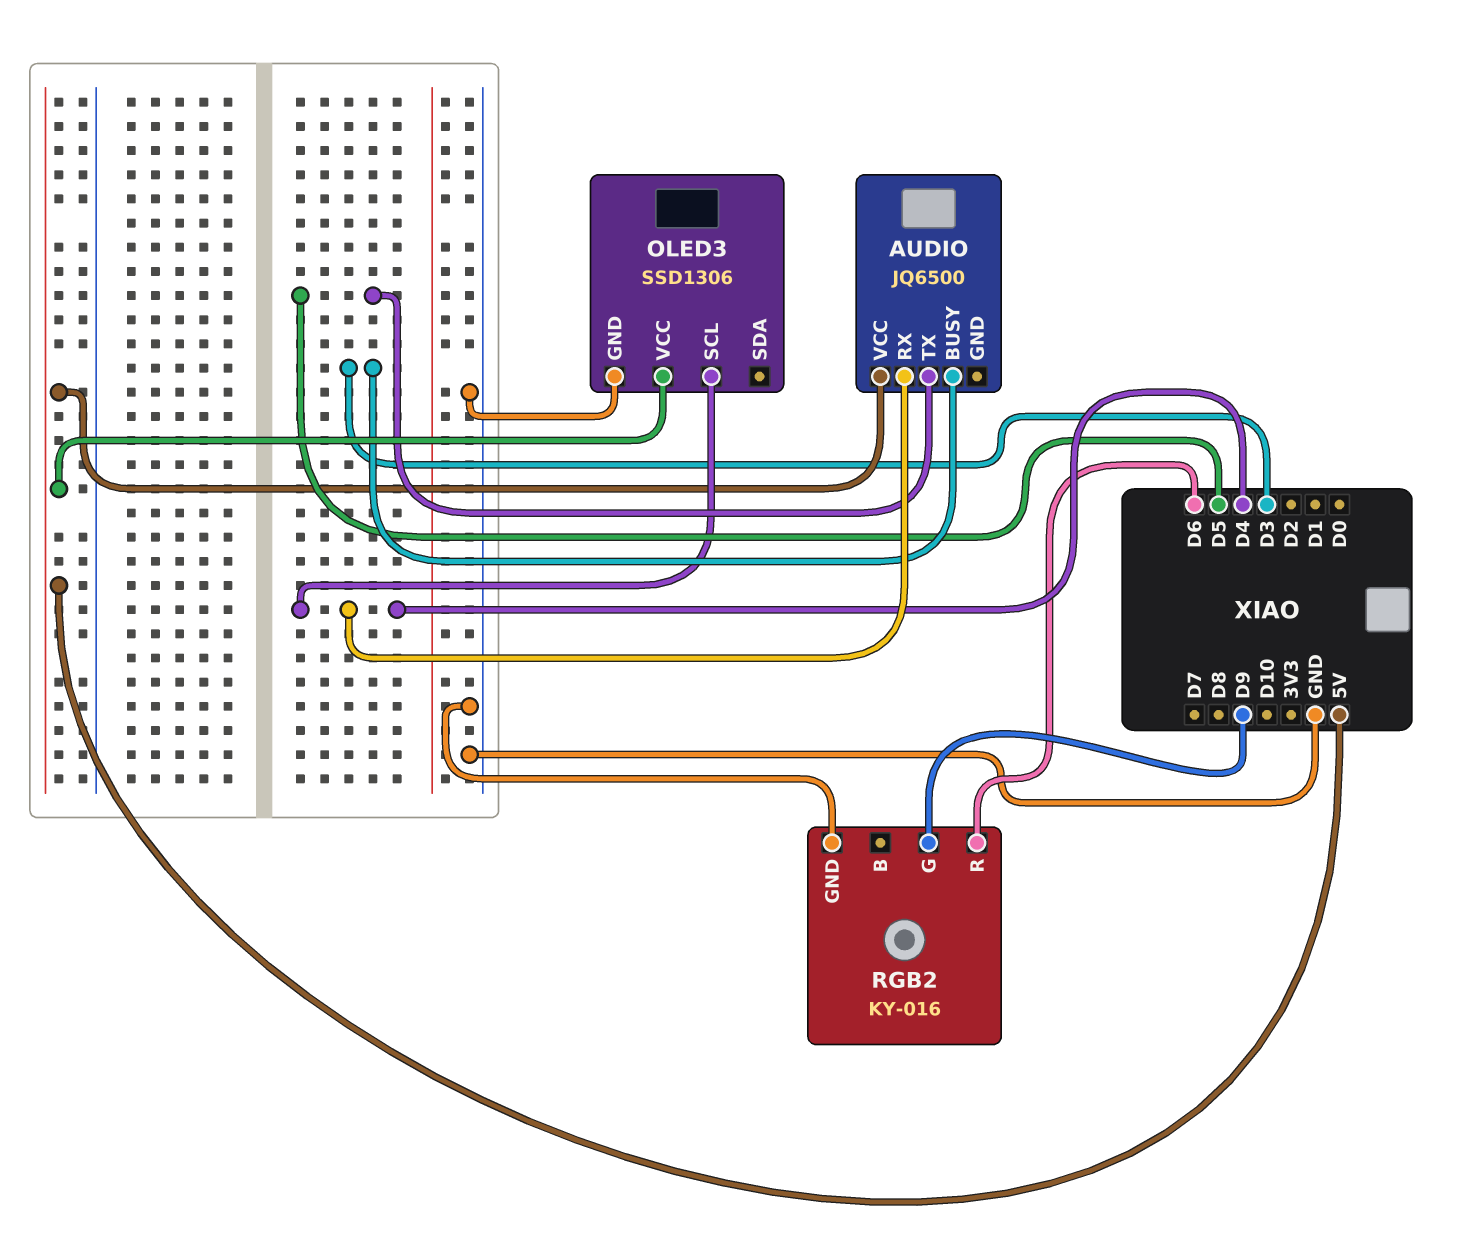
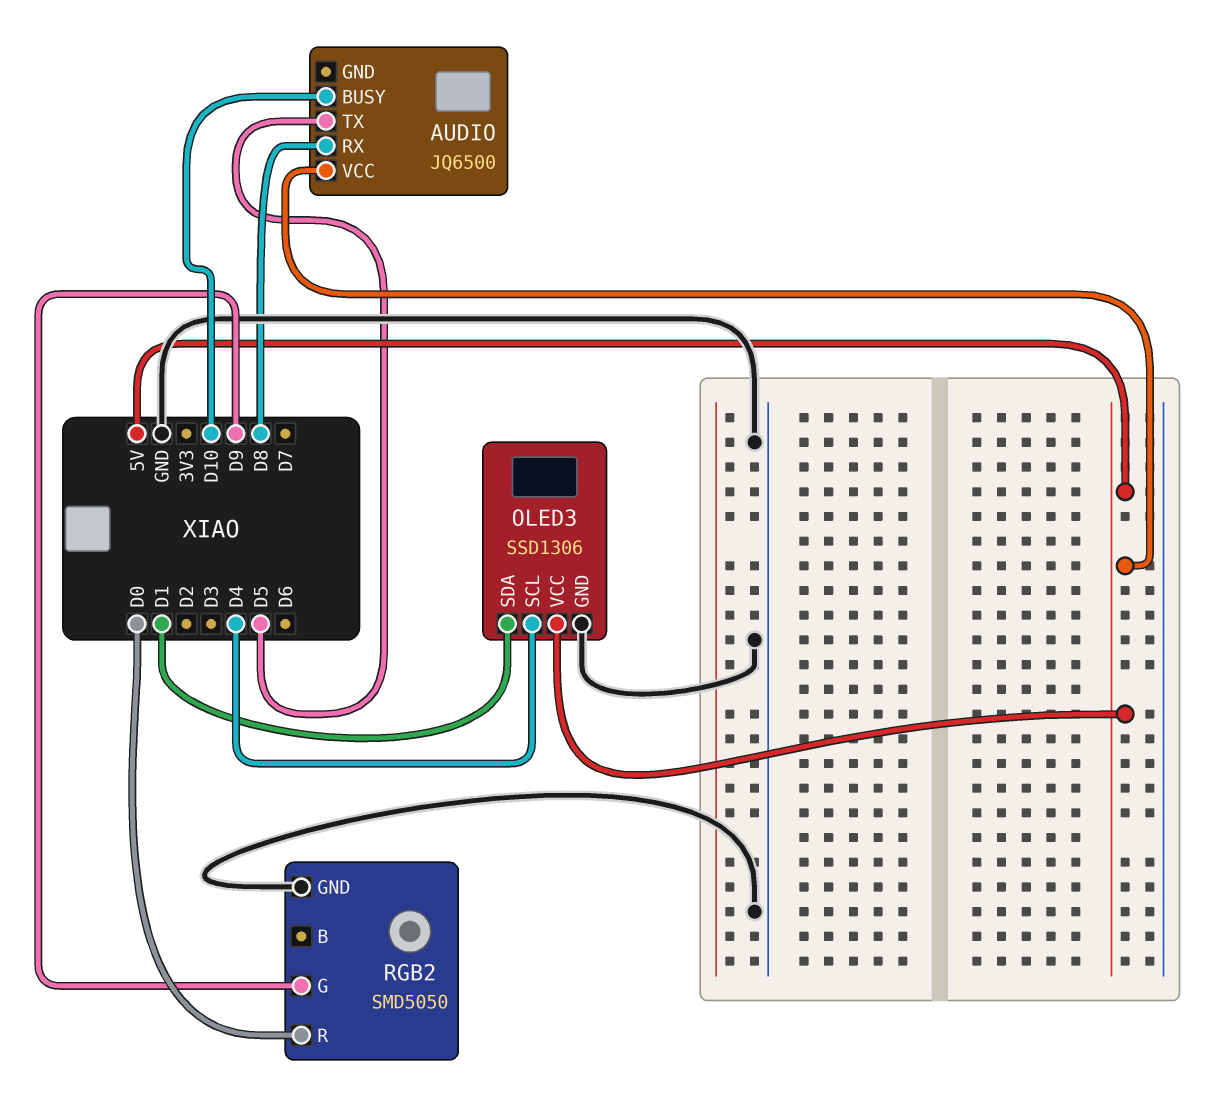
AUDIO pin BUSY: D3 -> D10
AUDIO pin RX: D4 -> D8
OLED3 pin SDA: none -> D1
RGB2: KY-016 -> SMD5050
RGB2 pin R: D6 -> D0

